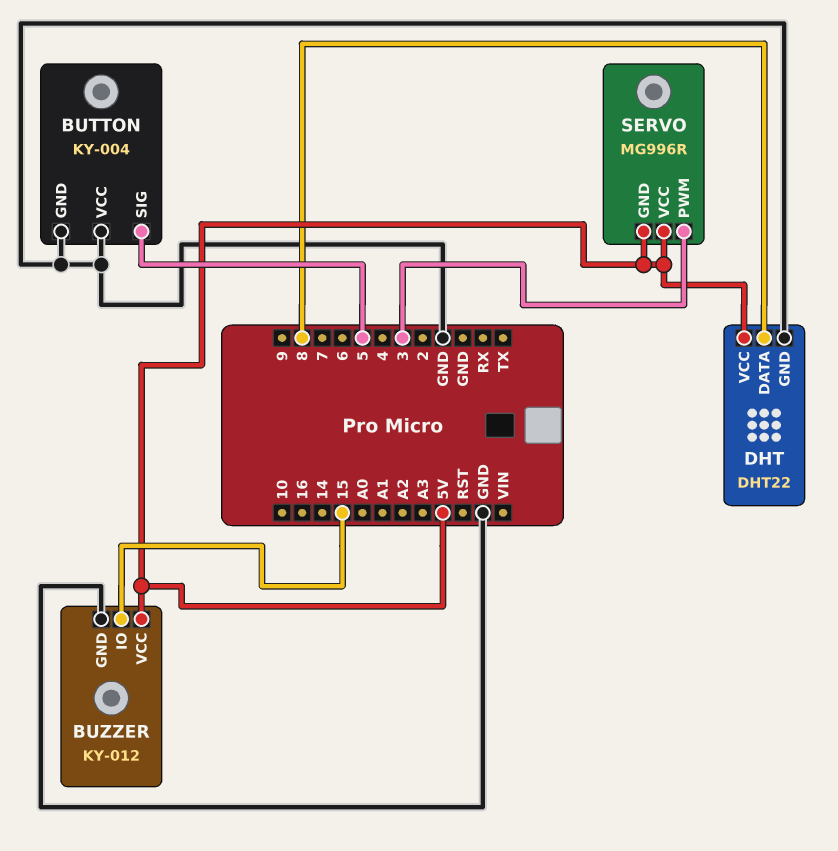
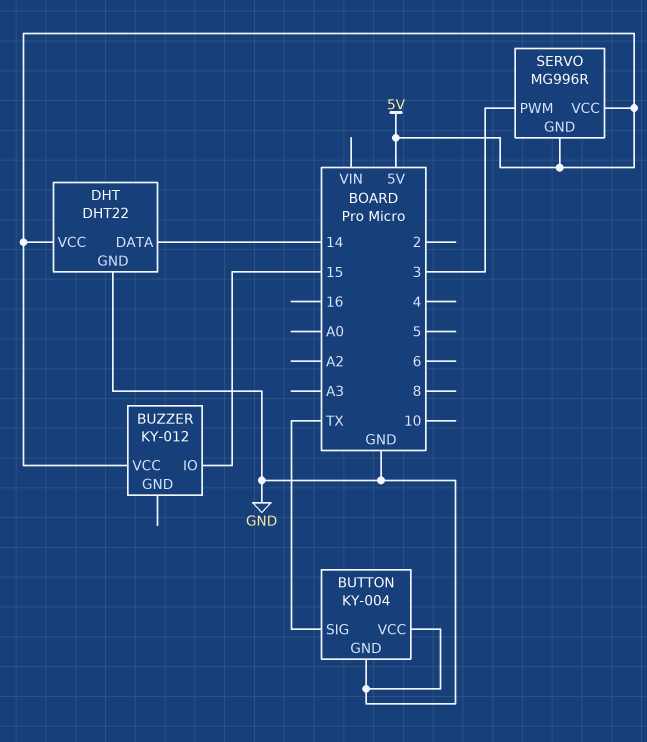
BUTTON pin SIG: 5 -> TX
BUZZER pin GND: GND -> none
DHT pin DATA: 8 -> 14

